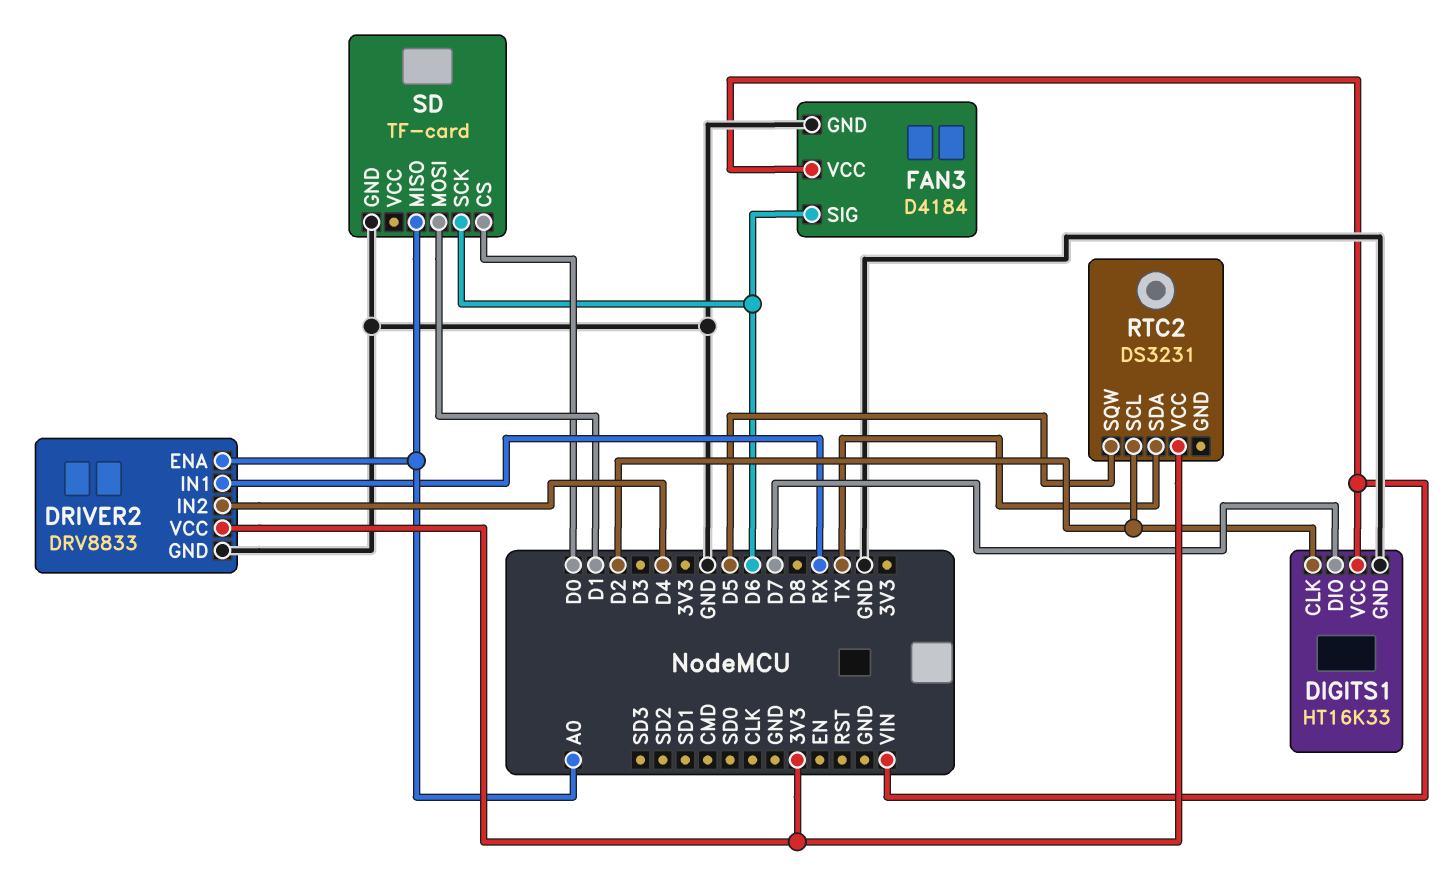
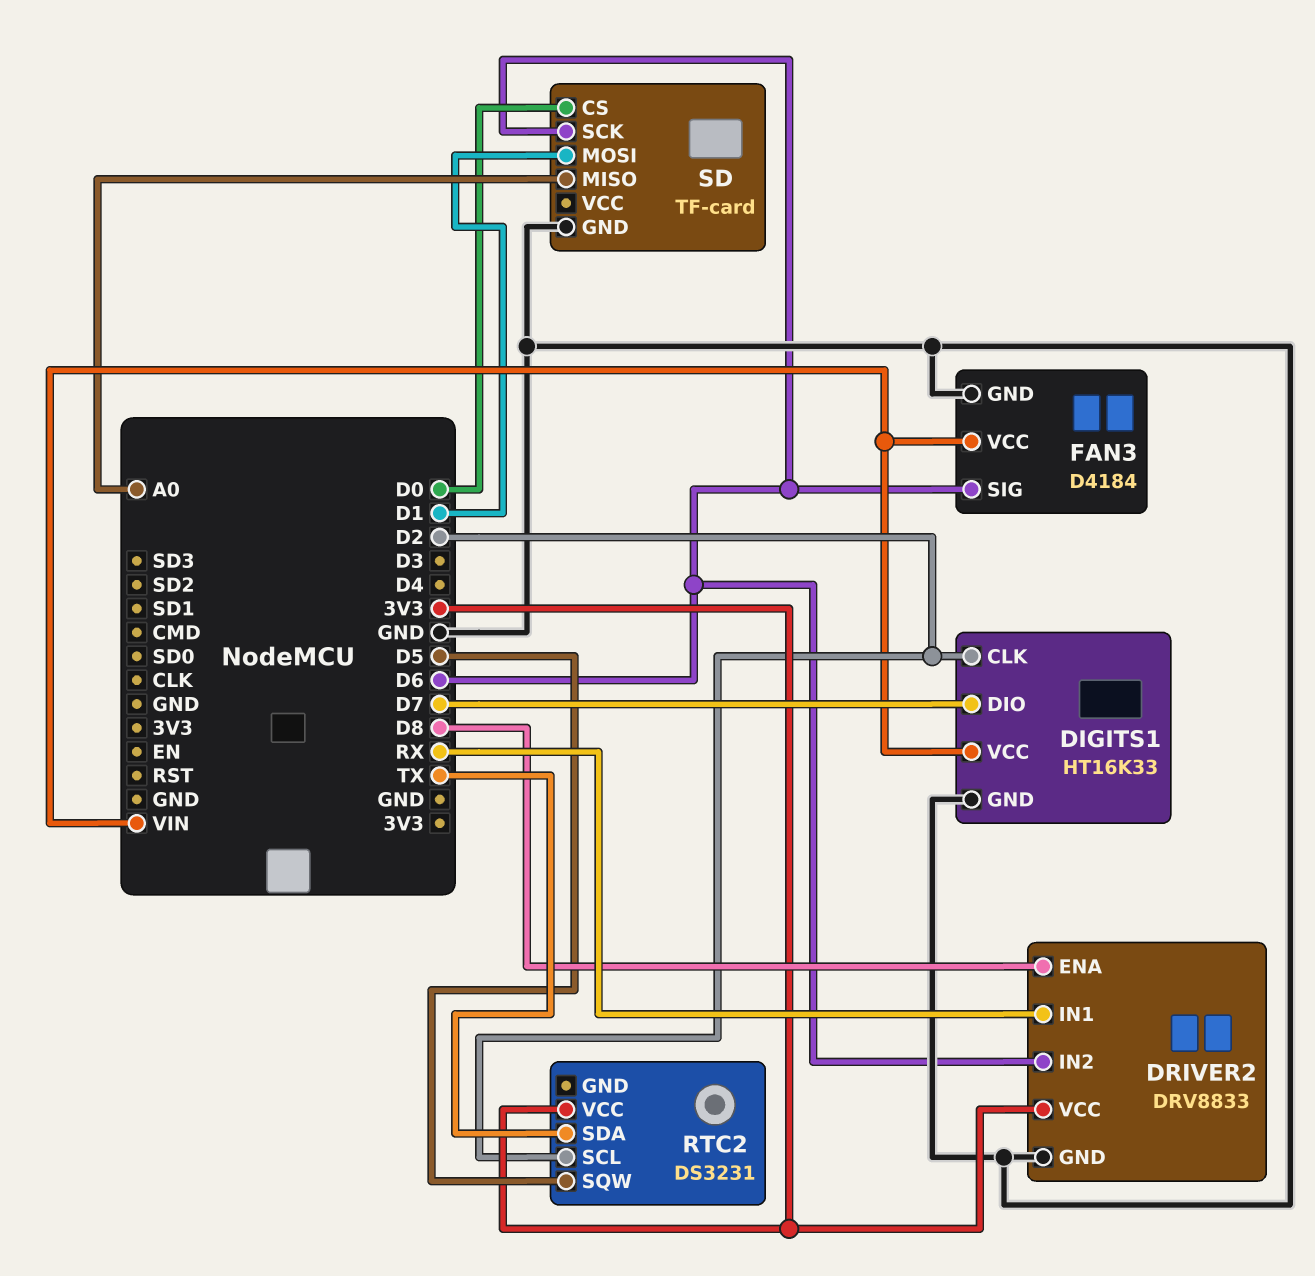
DRIVER2 pin ENA: A0 -> D8
DRIVER2 pin IN2: D4 -> D6

